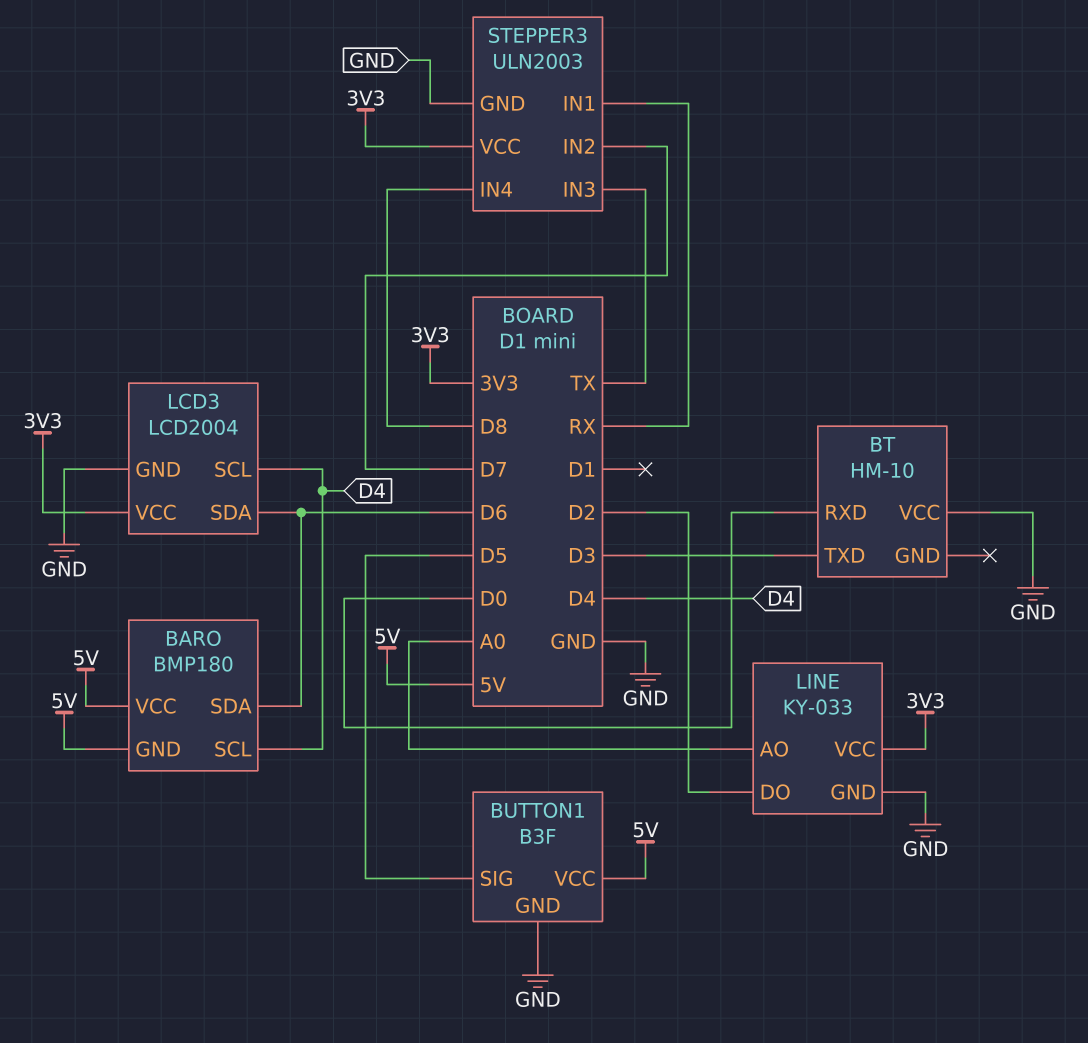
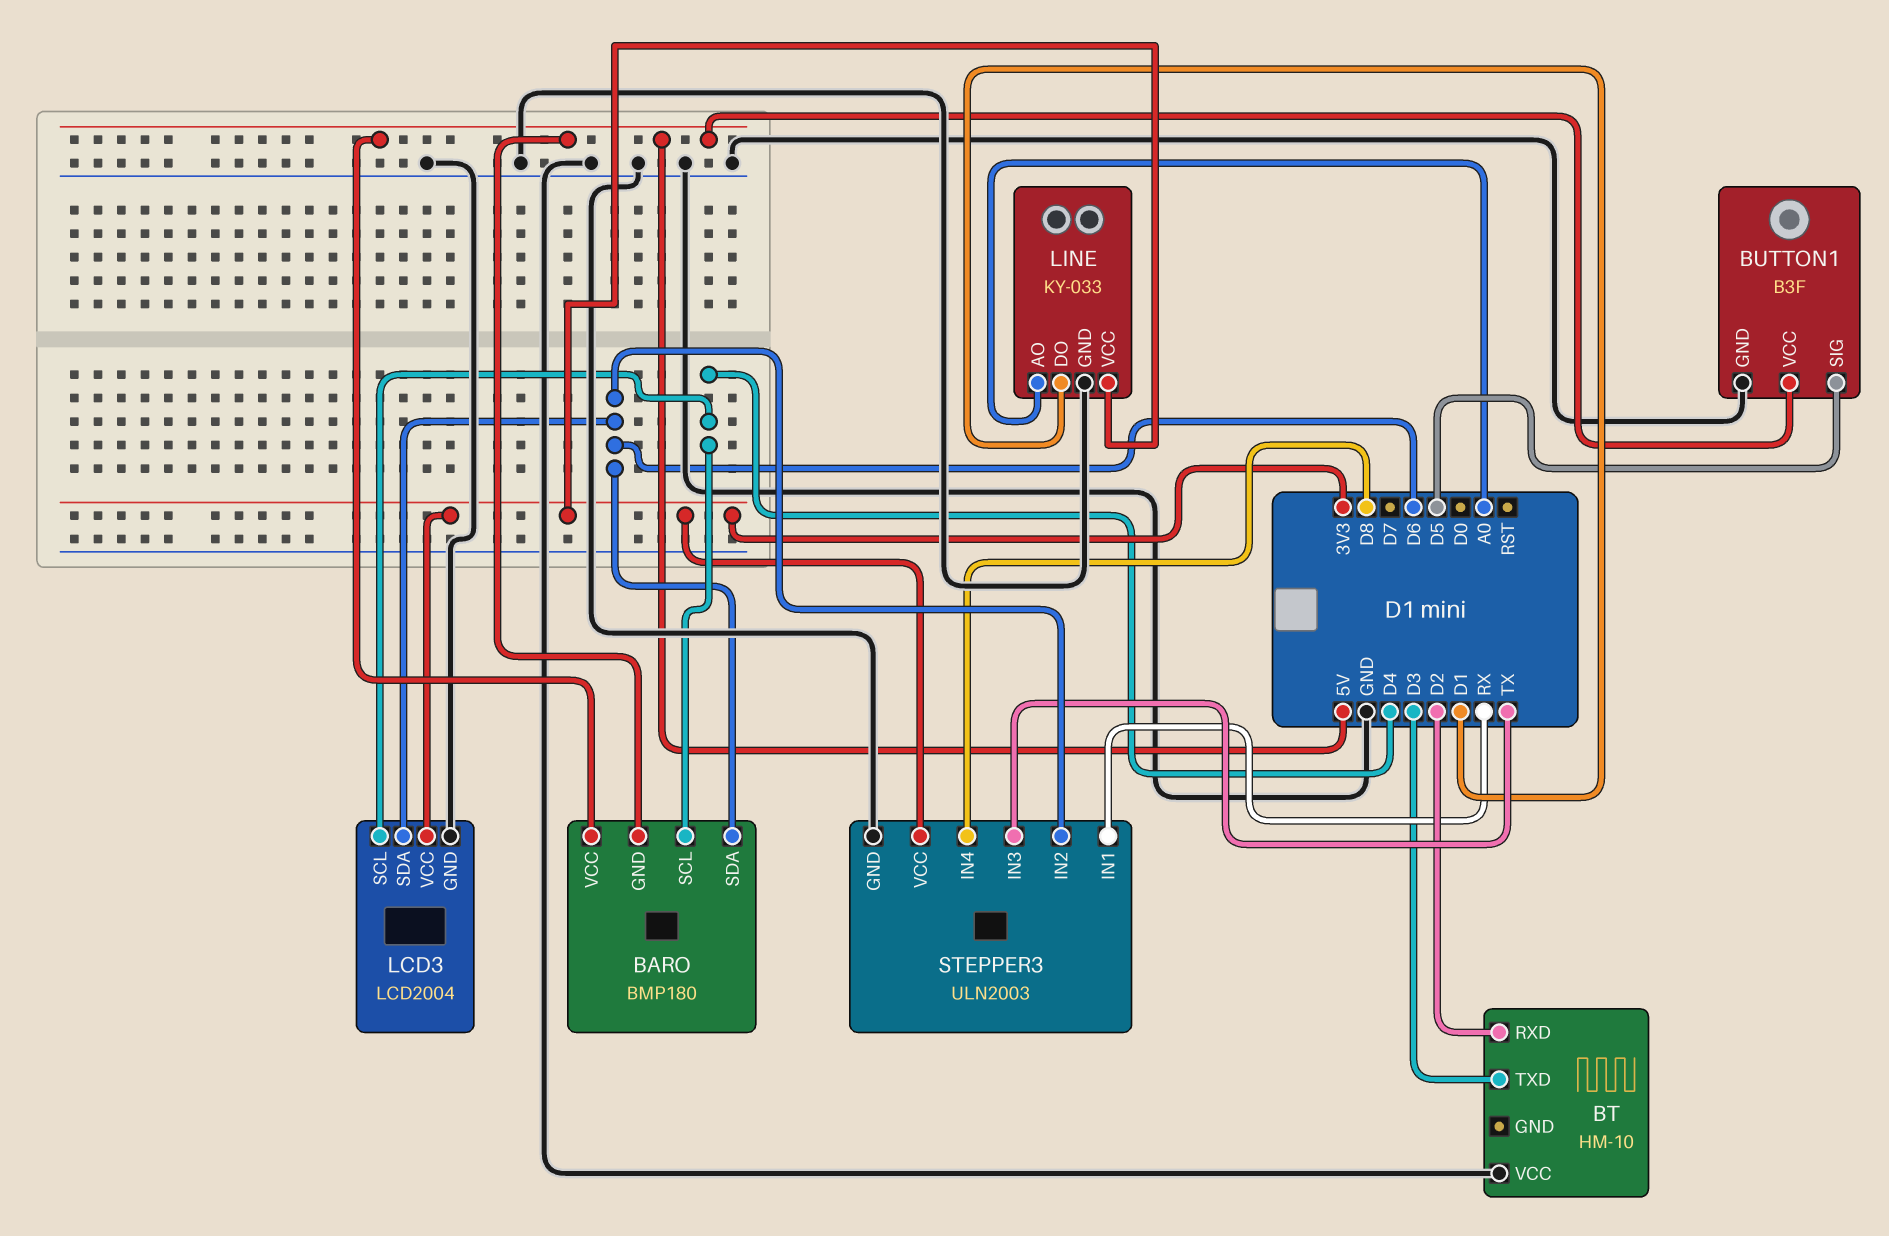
BT pin RXD: D0 -> D2
LINE pin DO: D2 -> D1
STEPPER3 pin IN2: D7 -> D6

